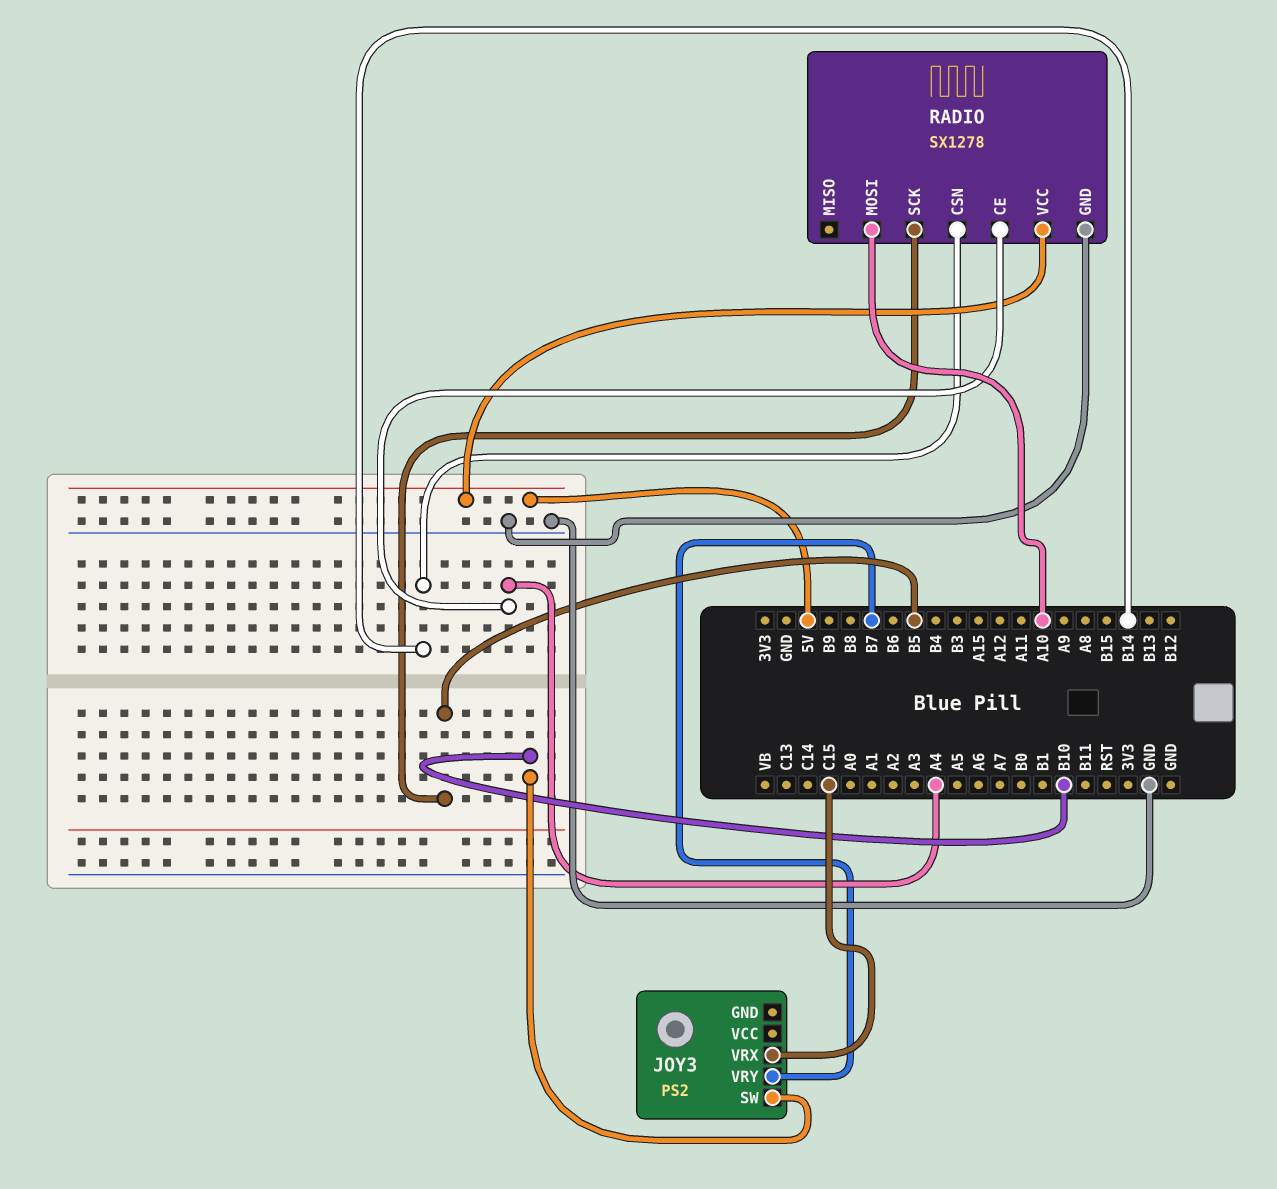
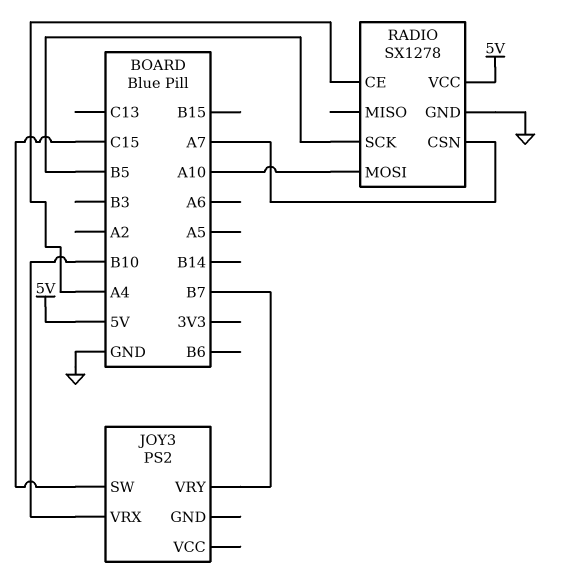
JOY3 pin SW: B10 -> C15
JOY3 pin VRX: C15 -> B10
RADIO pin CSN: B14 -> A7

